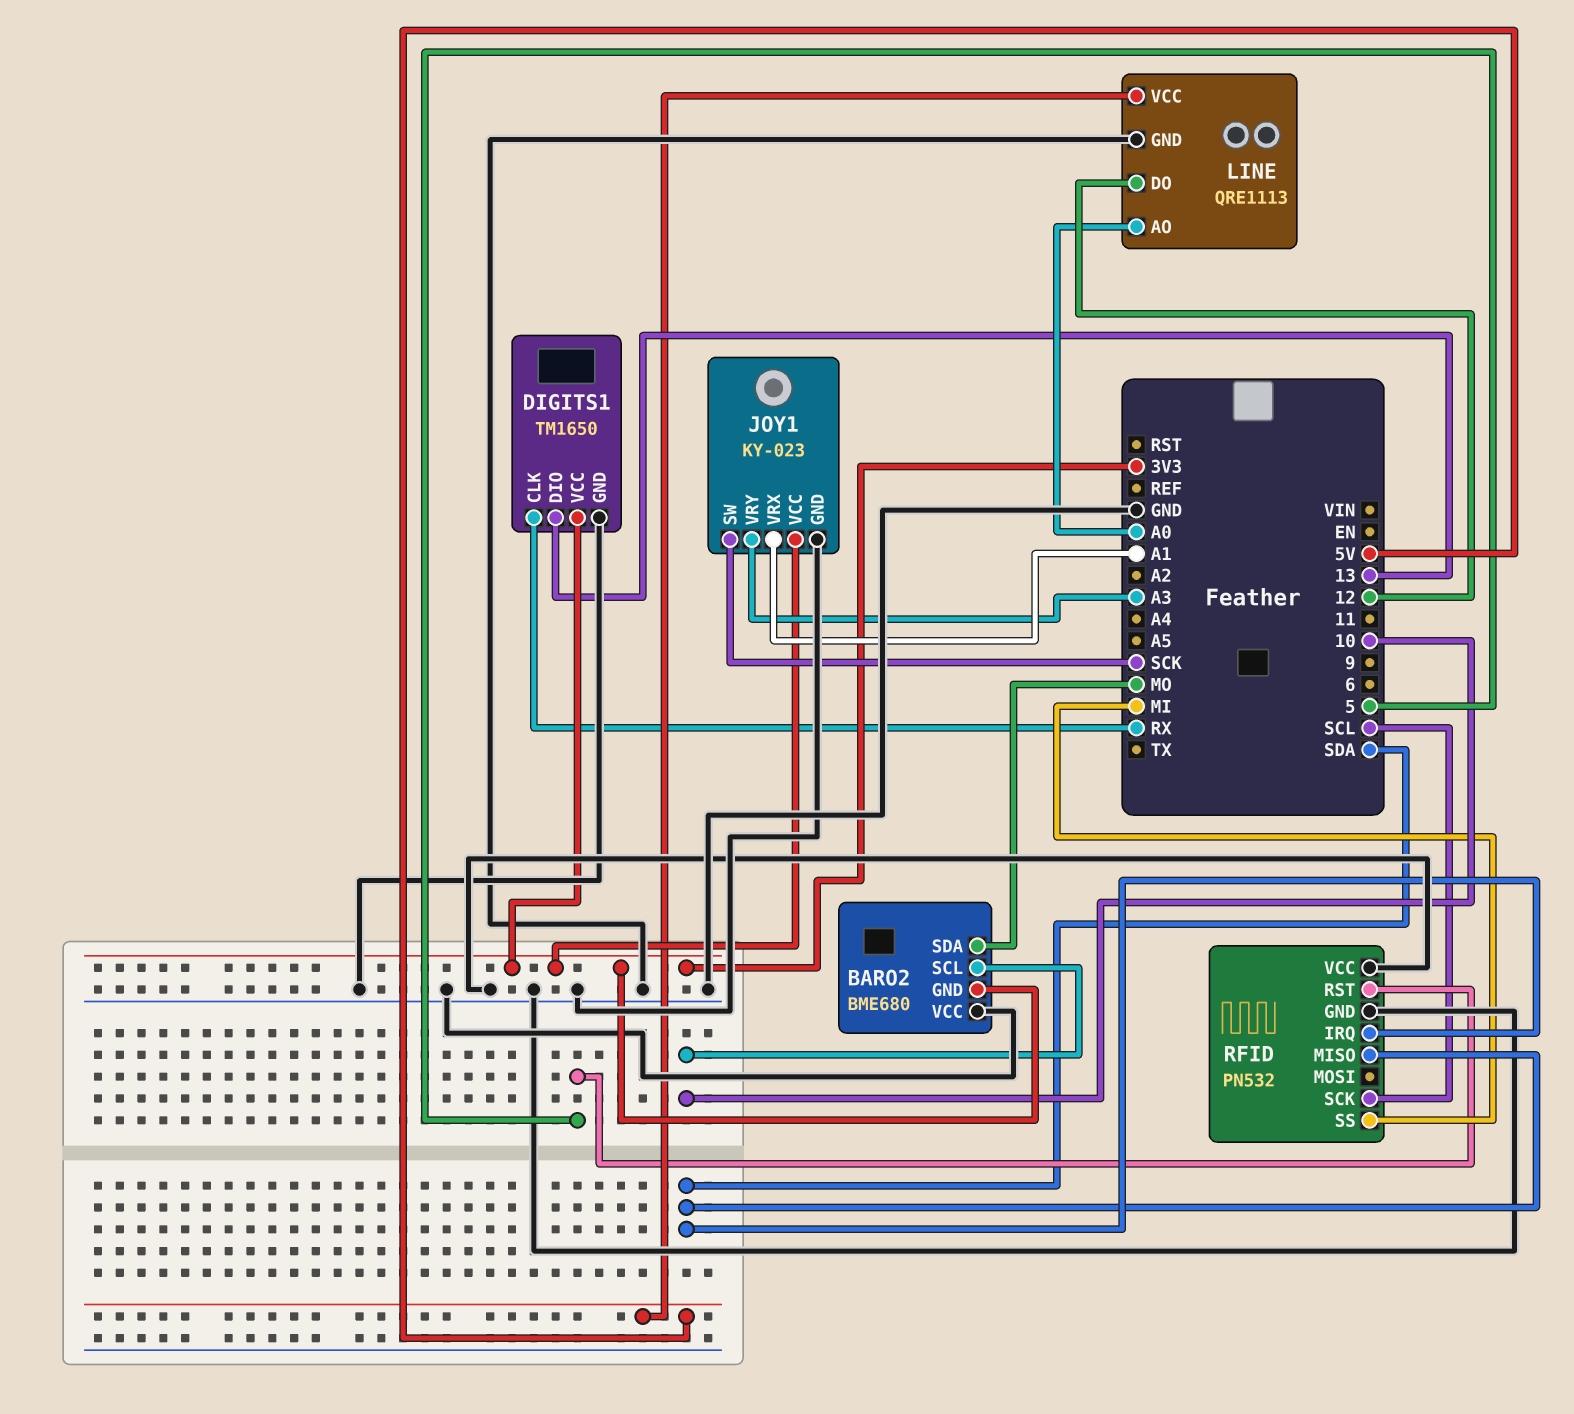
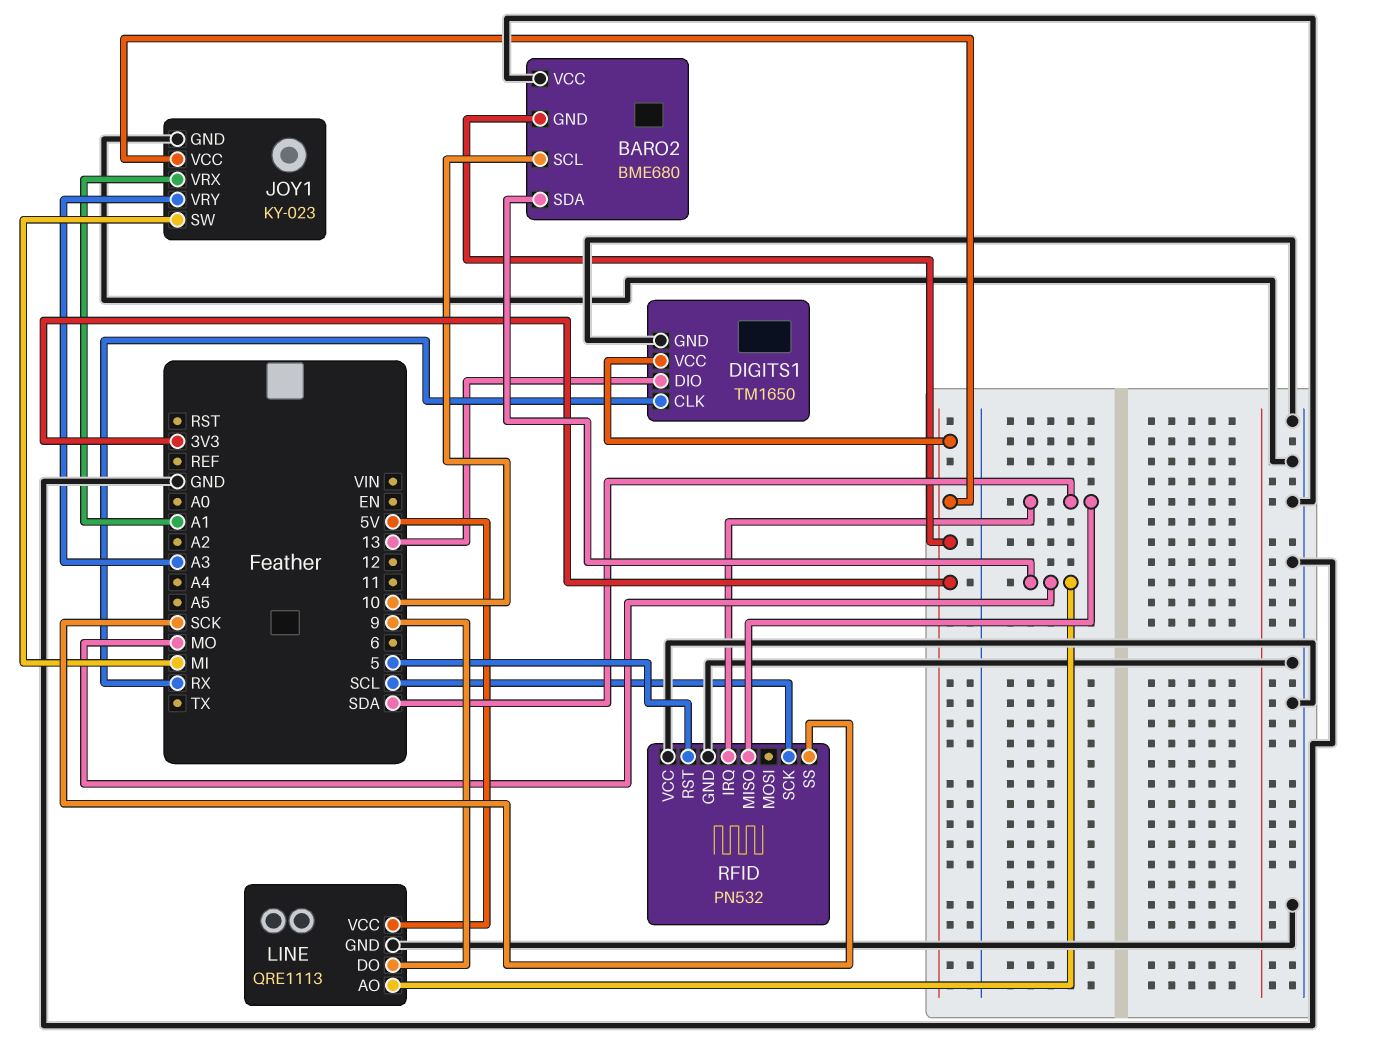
JOY1 pin SW: SCK -> MI
LINE pin AO: A0 -> MO
LINE pin DO: 12 -> 9
RFID pin SS: MI -> SCK

